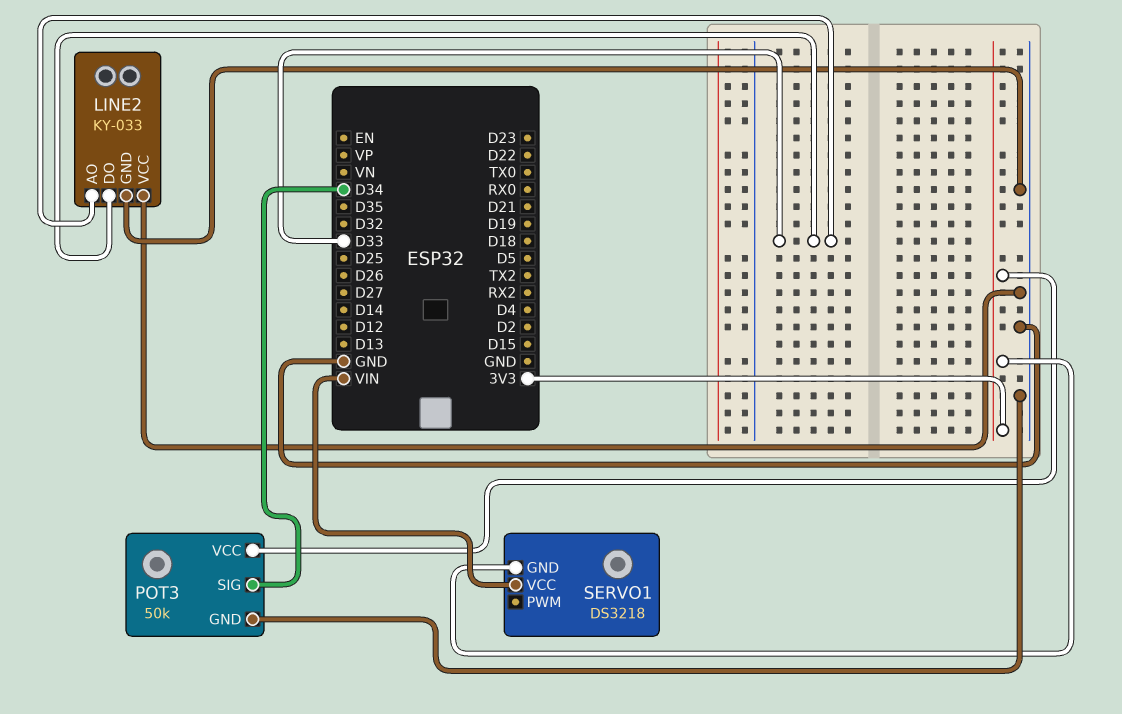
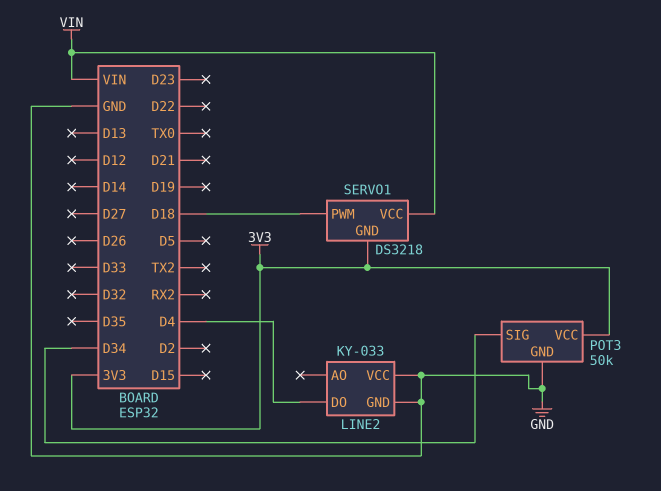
LINE2 pin AO: D33 -> none
LINE2 pin DO: D33 -> D4
SERVO1 pin PWM: none -> D18

